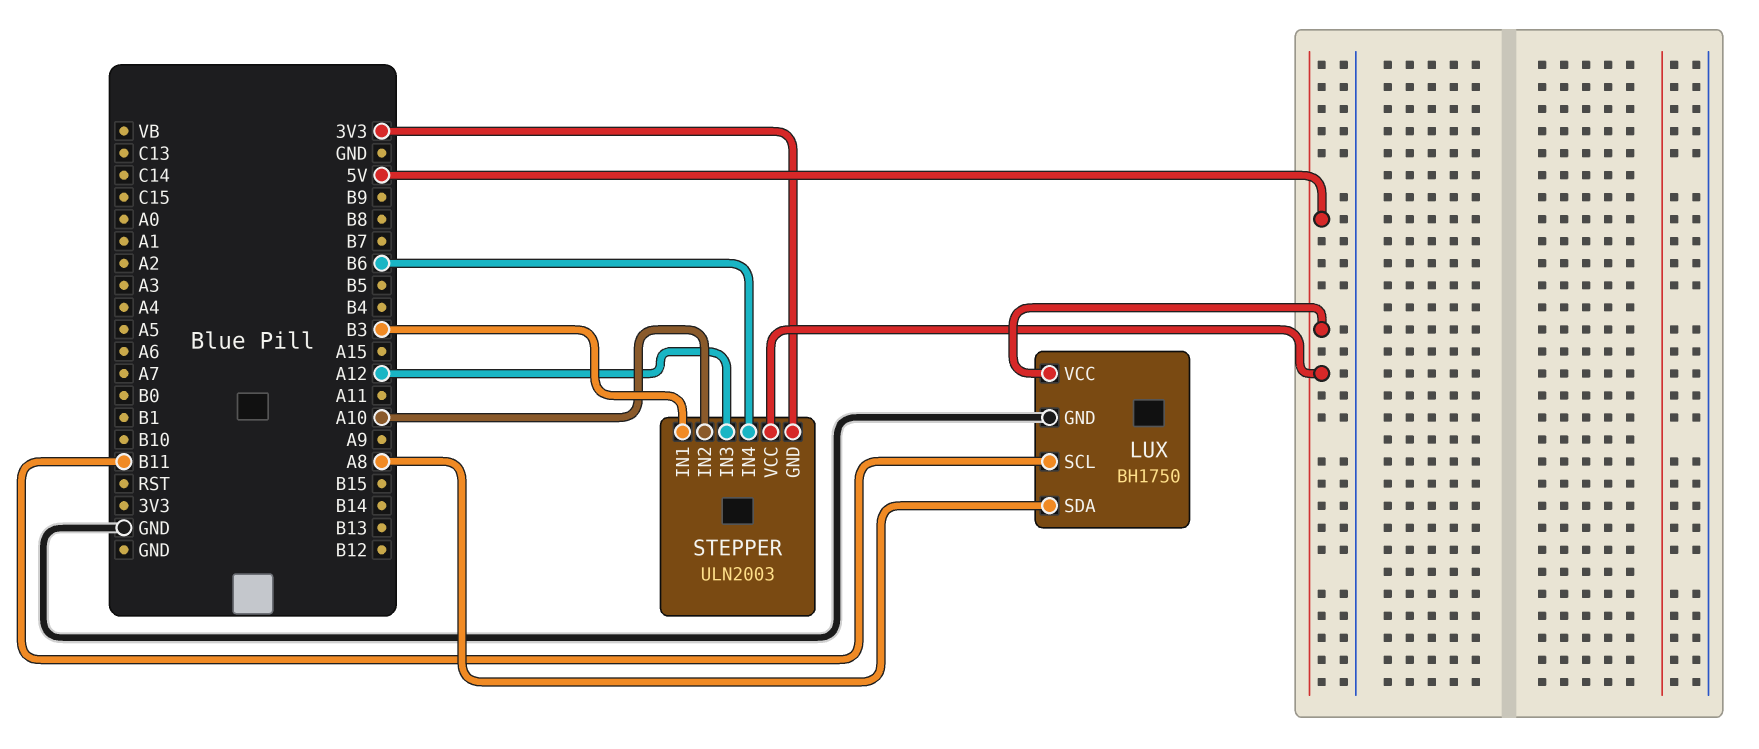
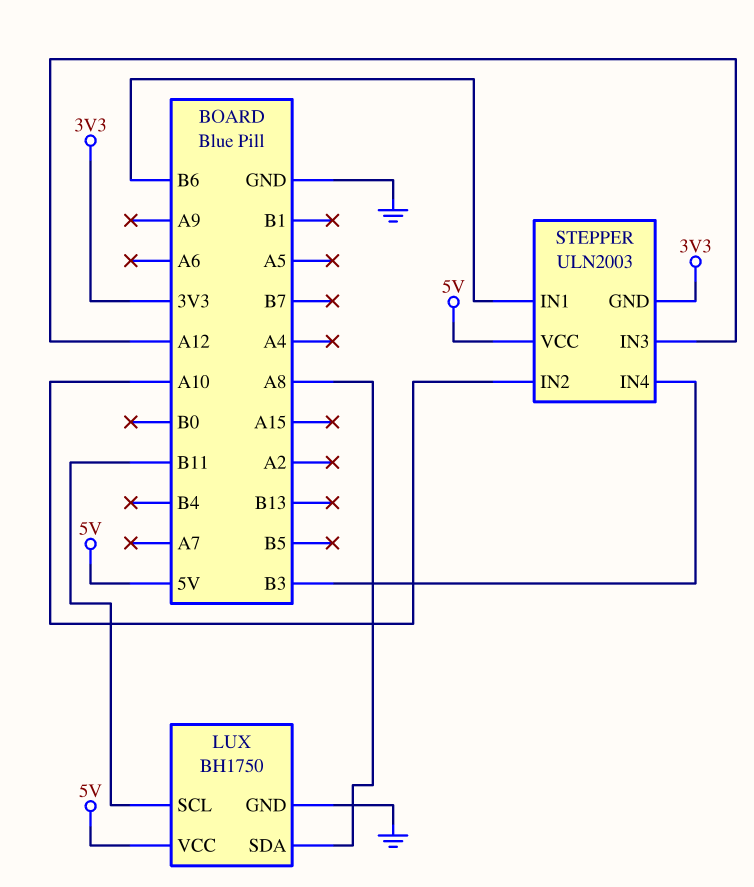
STEPPER pin IN1: B3 -> B6
STEPPER pin IN4: B6 -> B3

